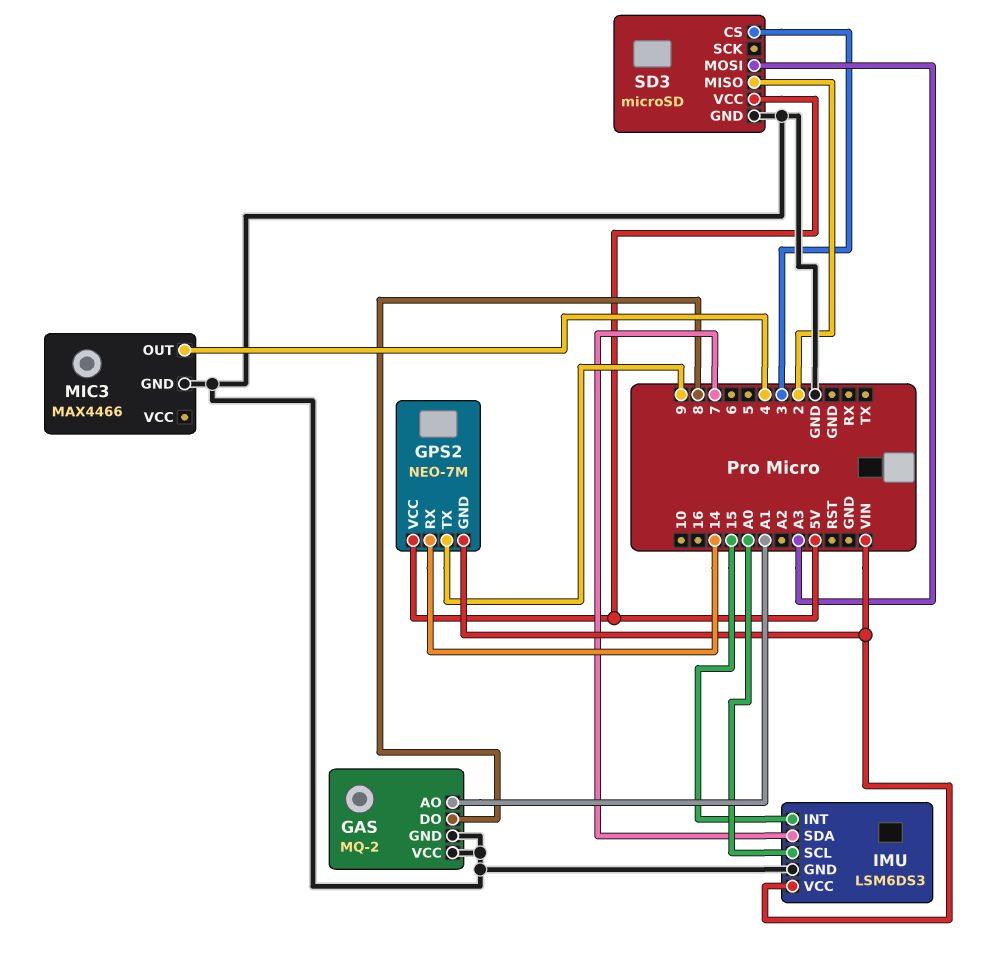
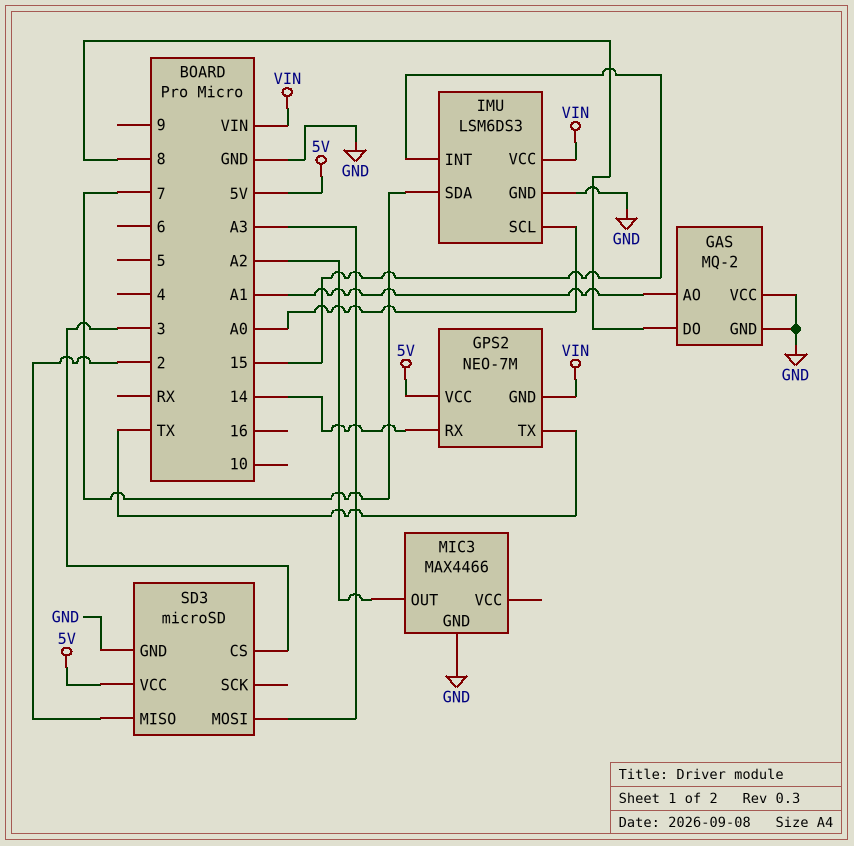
GPS2 pin TX: 9 -> TX
MIC3 pin OUT: 4 -> A2

